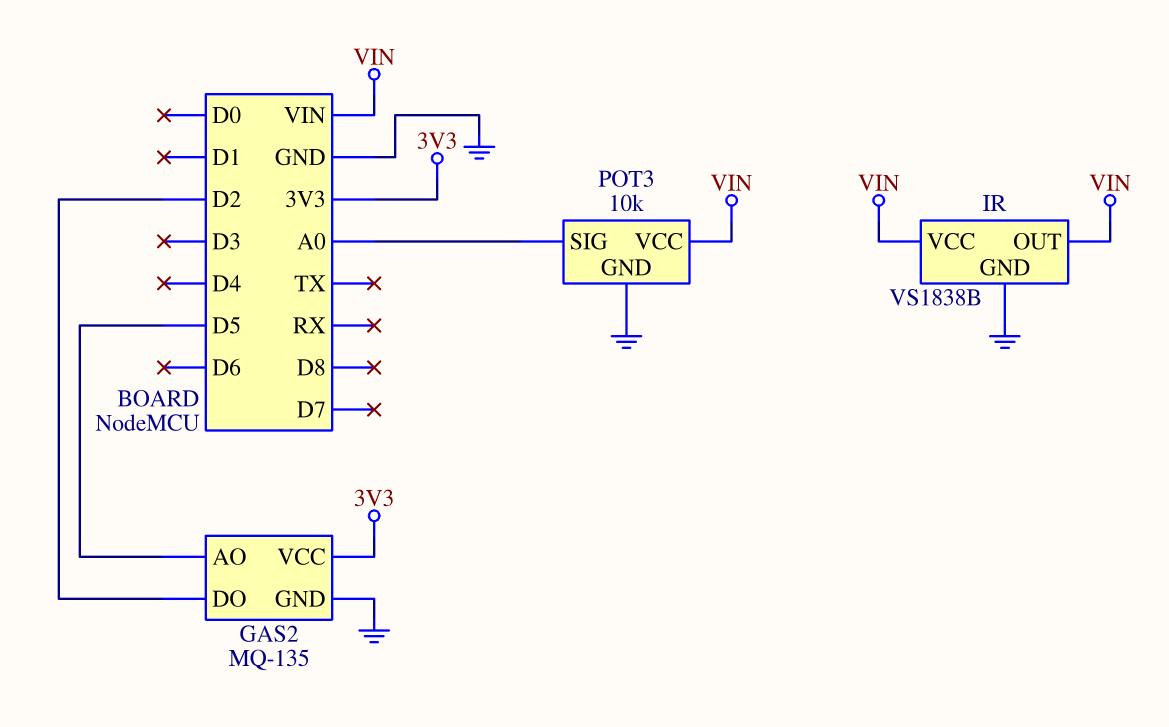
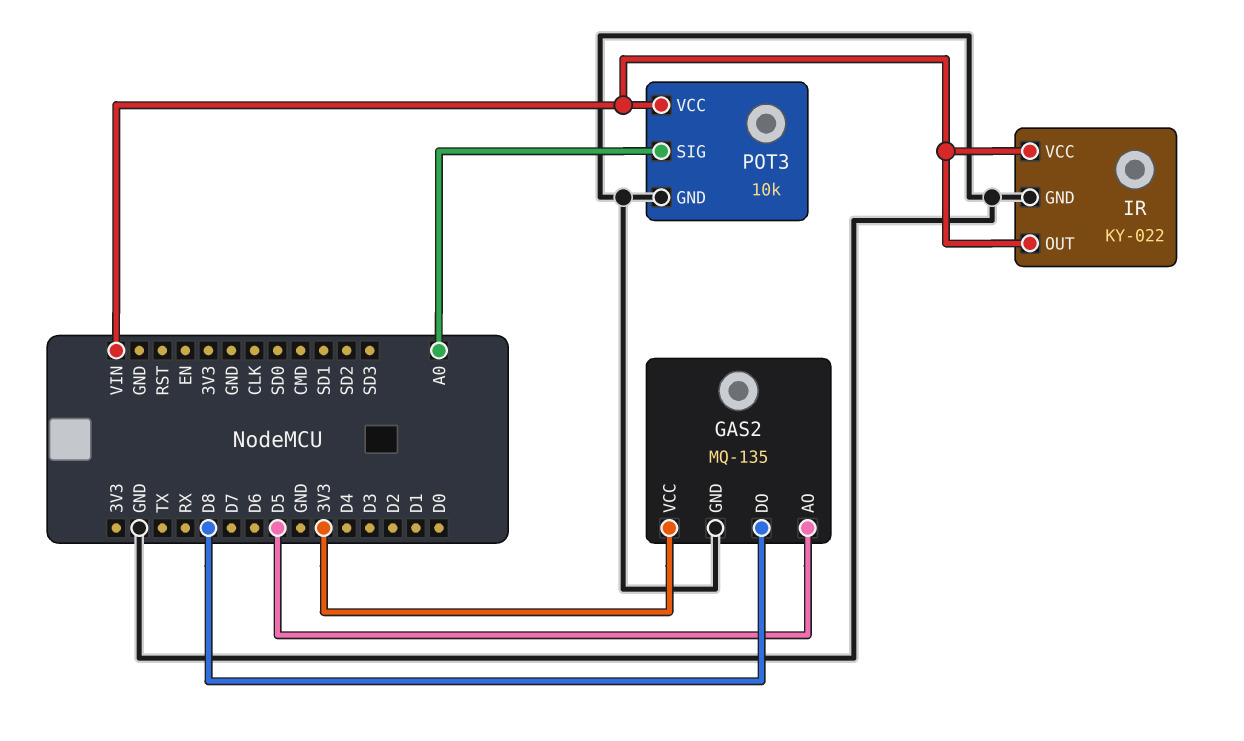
GAS2 pin DO: D2 -> D8
IR: VS1838B -> KY-022

